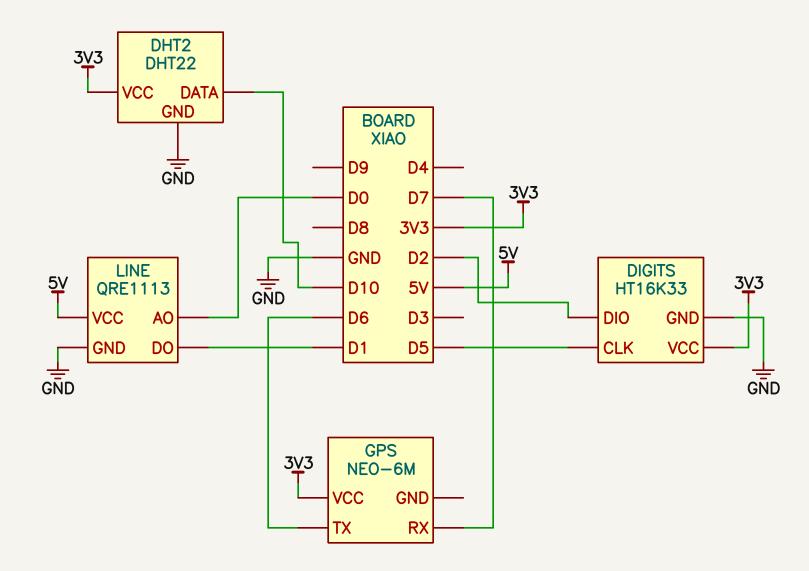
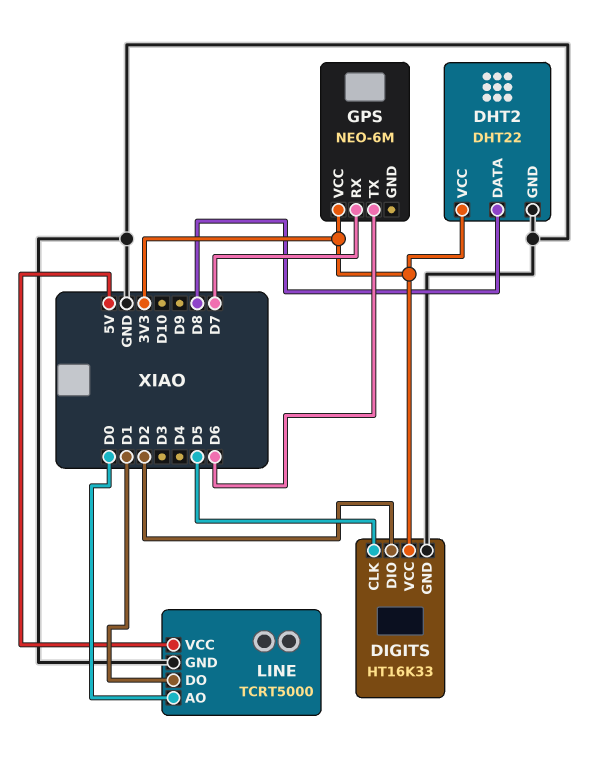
DHT2 pin DATA: D10 -> D8
LINE: QRE1113 -> TCRT5000

